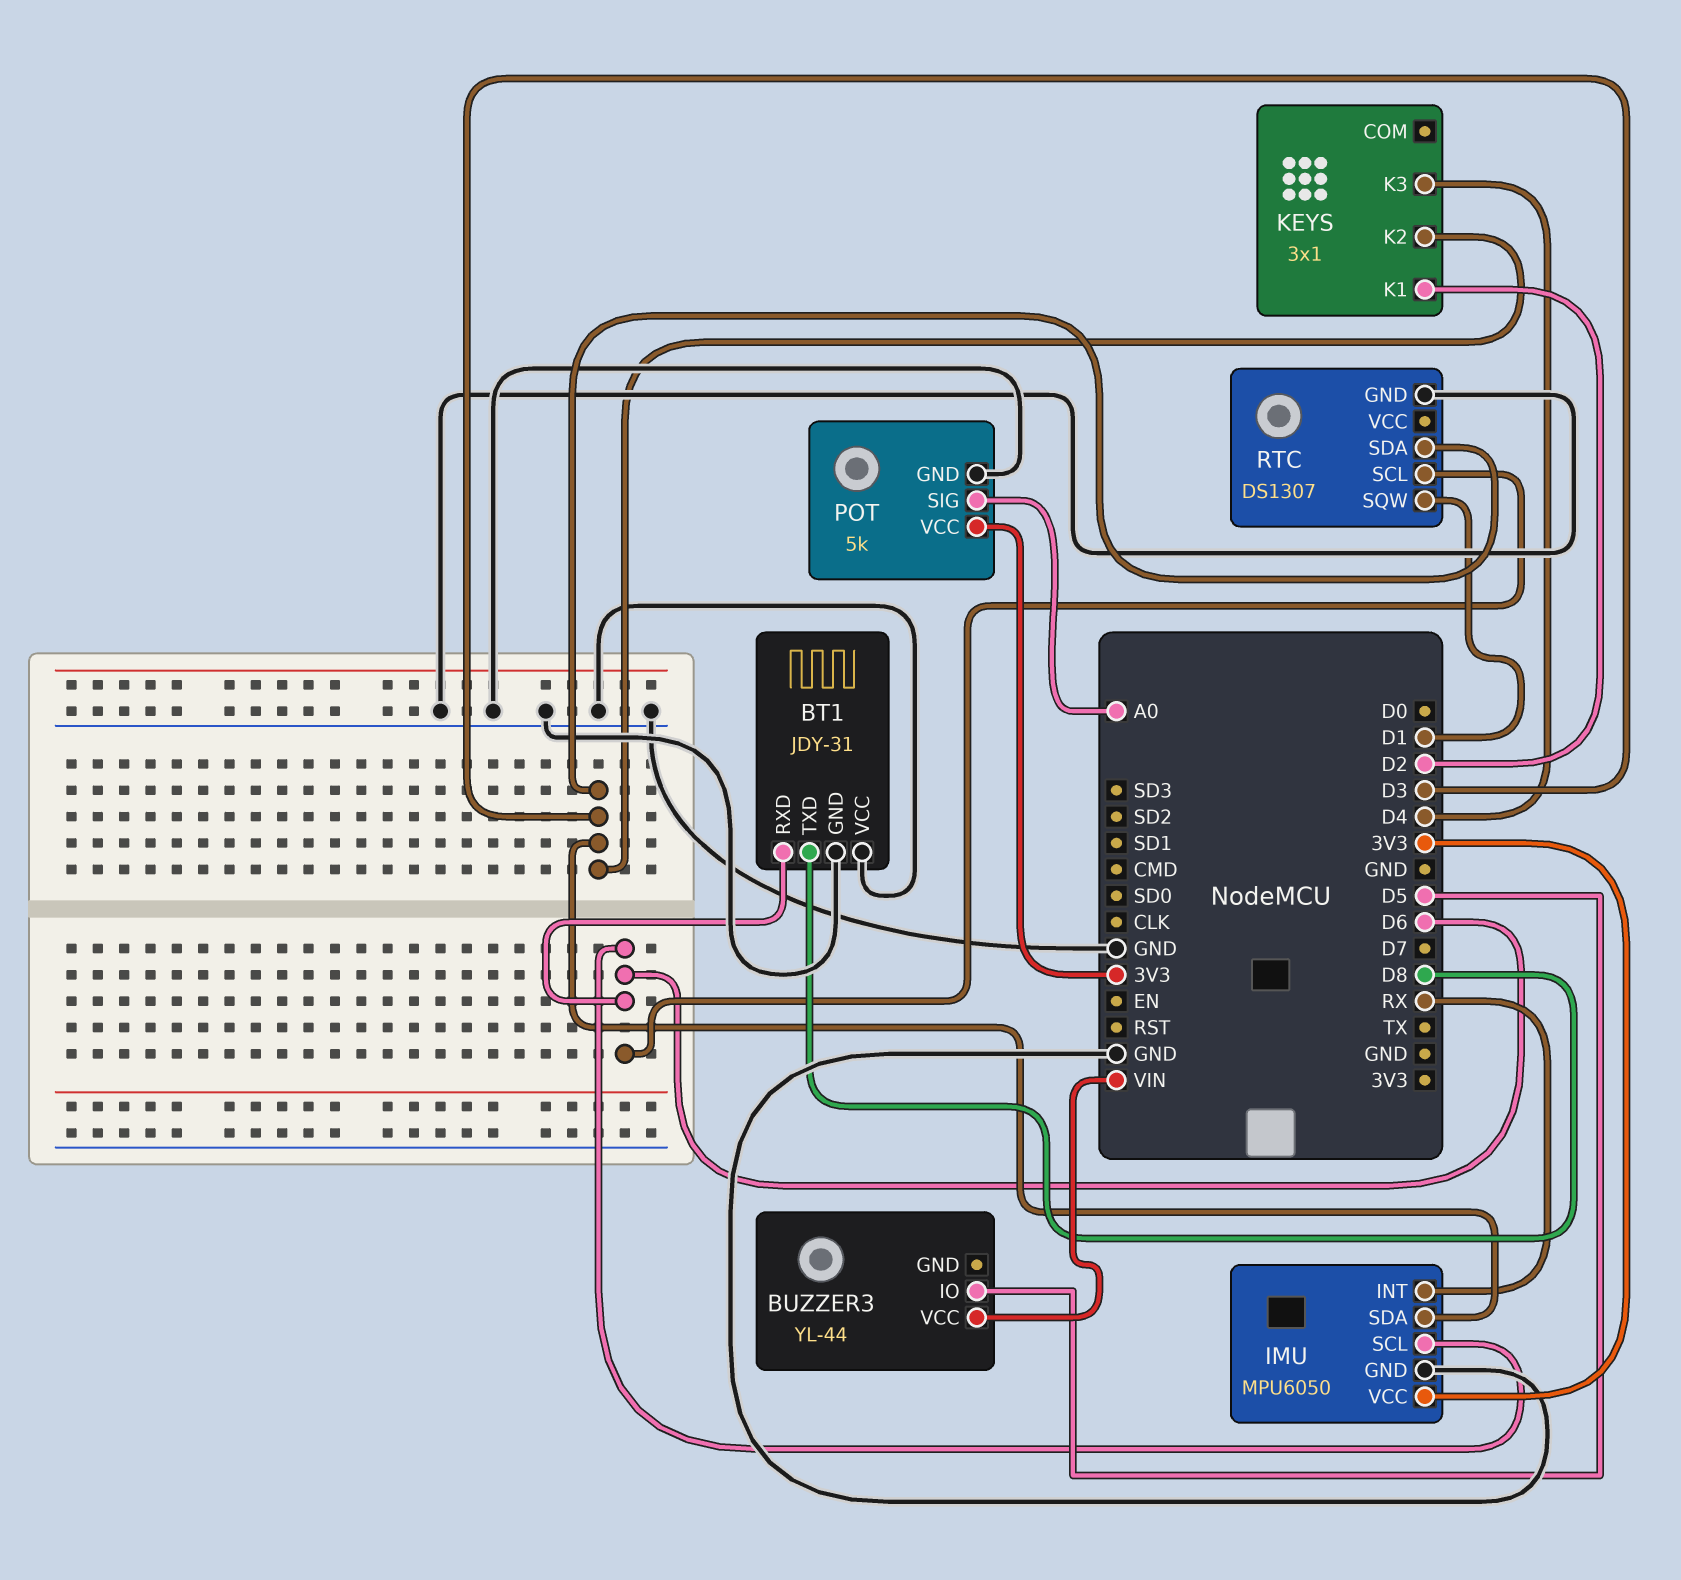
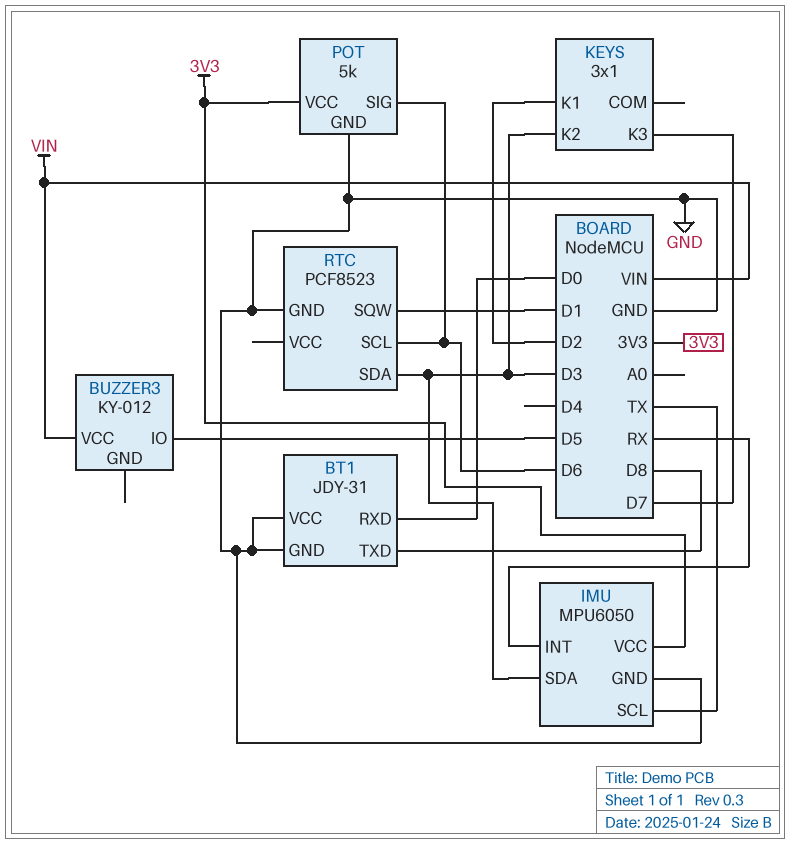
BT1 pin RXD: D6 -> D0
BUZZER3: YL-44 -> KY-012
IMU pin SCL: D6 -> TX
KEYS pin K3: D4 -> D7
POT pin SIG: A0 -> D6
RTC: DS1307 -> PCF8523

